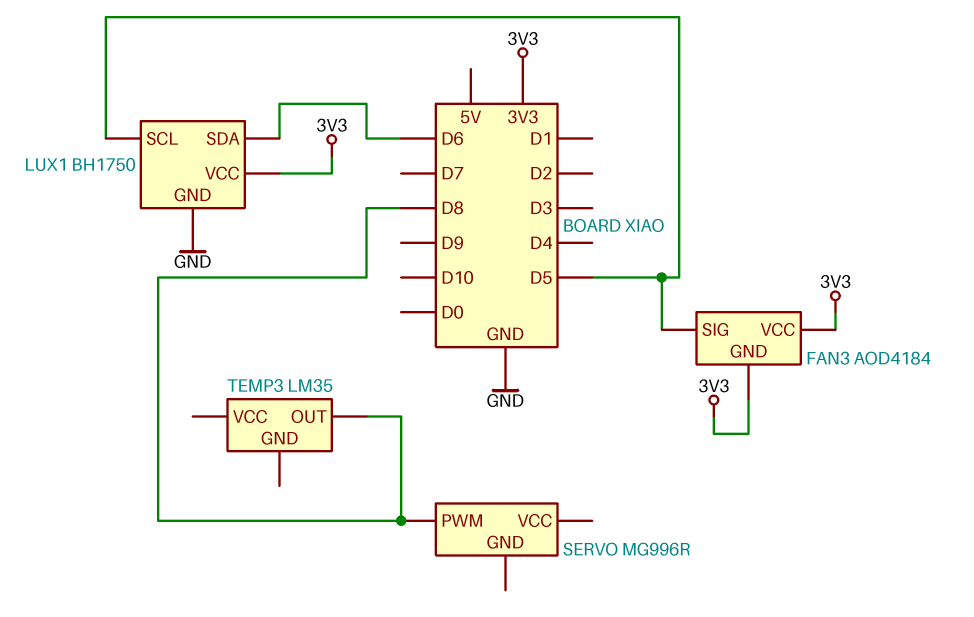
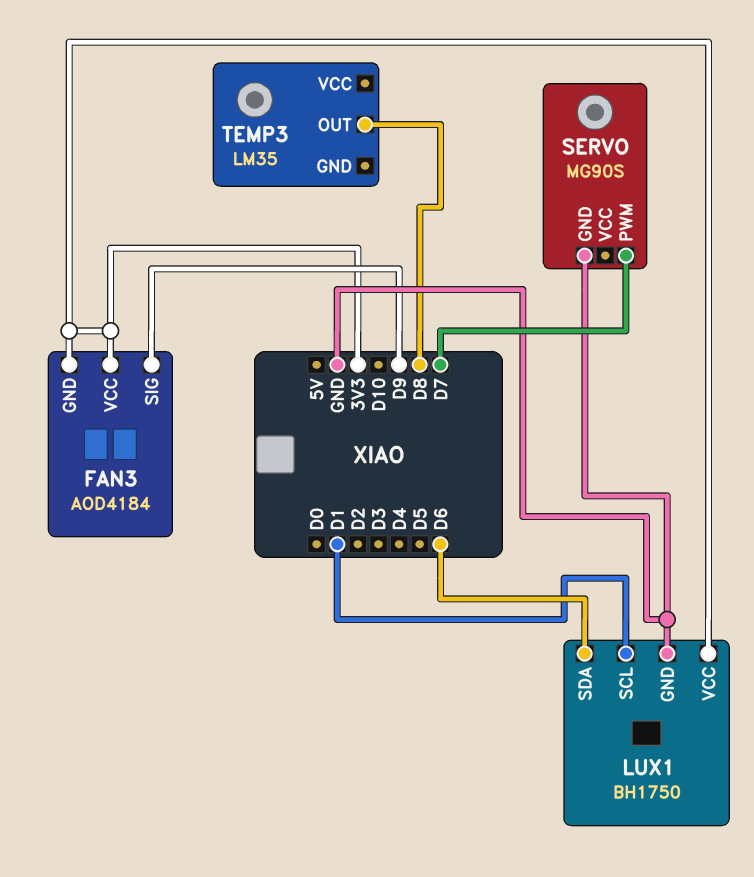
FAN3 pin SIG: D5 -> D9
LUX1 pin SCL: D5 -> D1
SERVO: MG996R -> MG90S
SERVO pin GND: none -> GND
SERVO pin PWM: D8 -> D7

